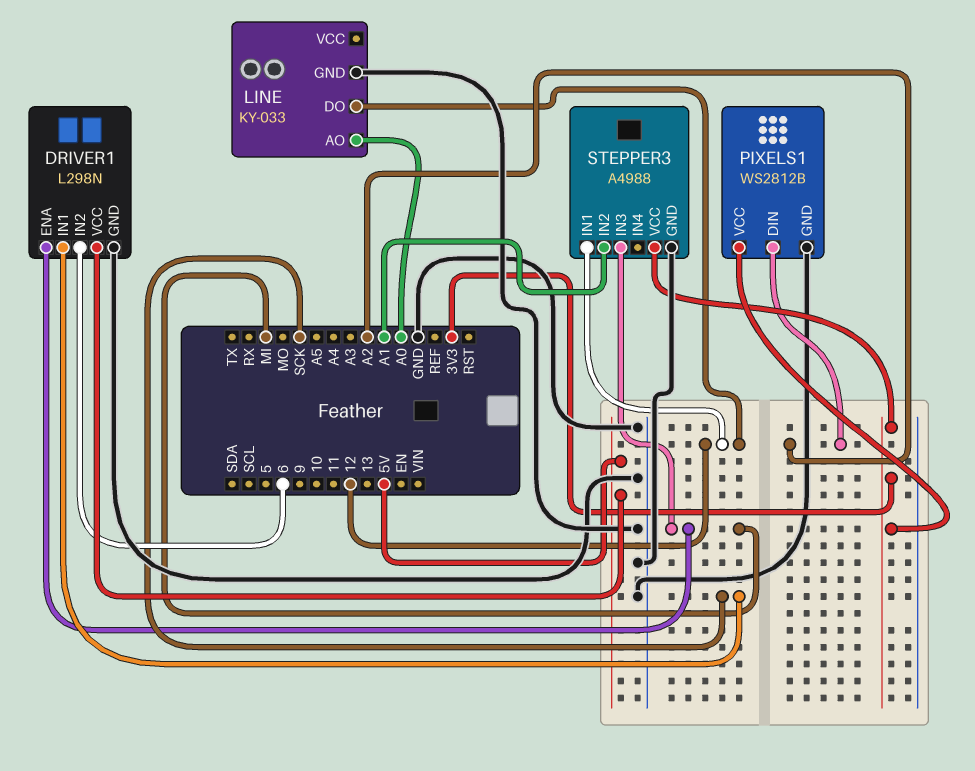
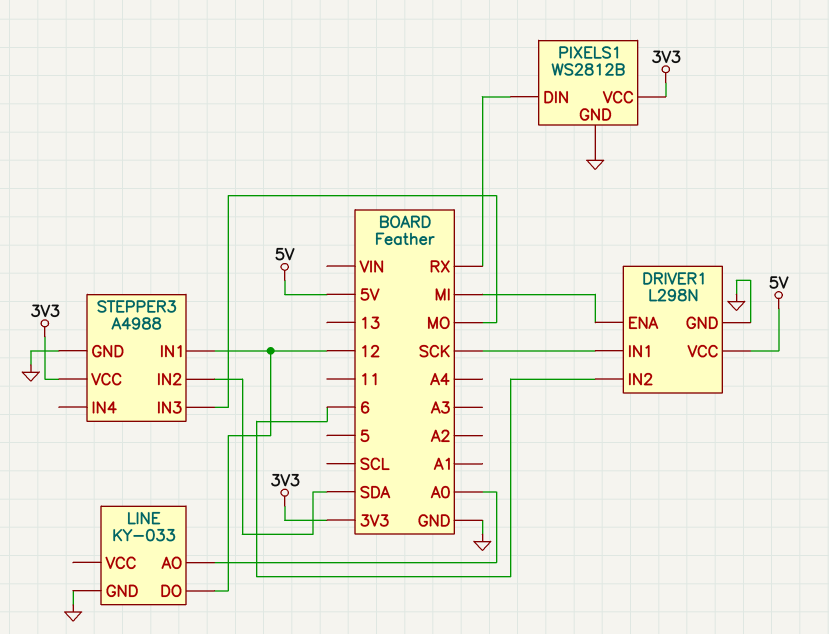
PIXELS1 pin DIN: A2 -> RX
STEPPER3 pin IN2: A1 -> SDA
STEPPER3 pin IN3: MI -> MO

